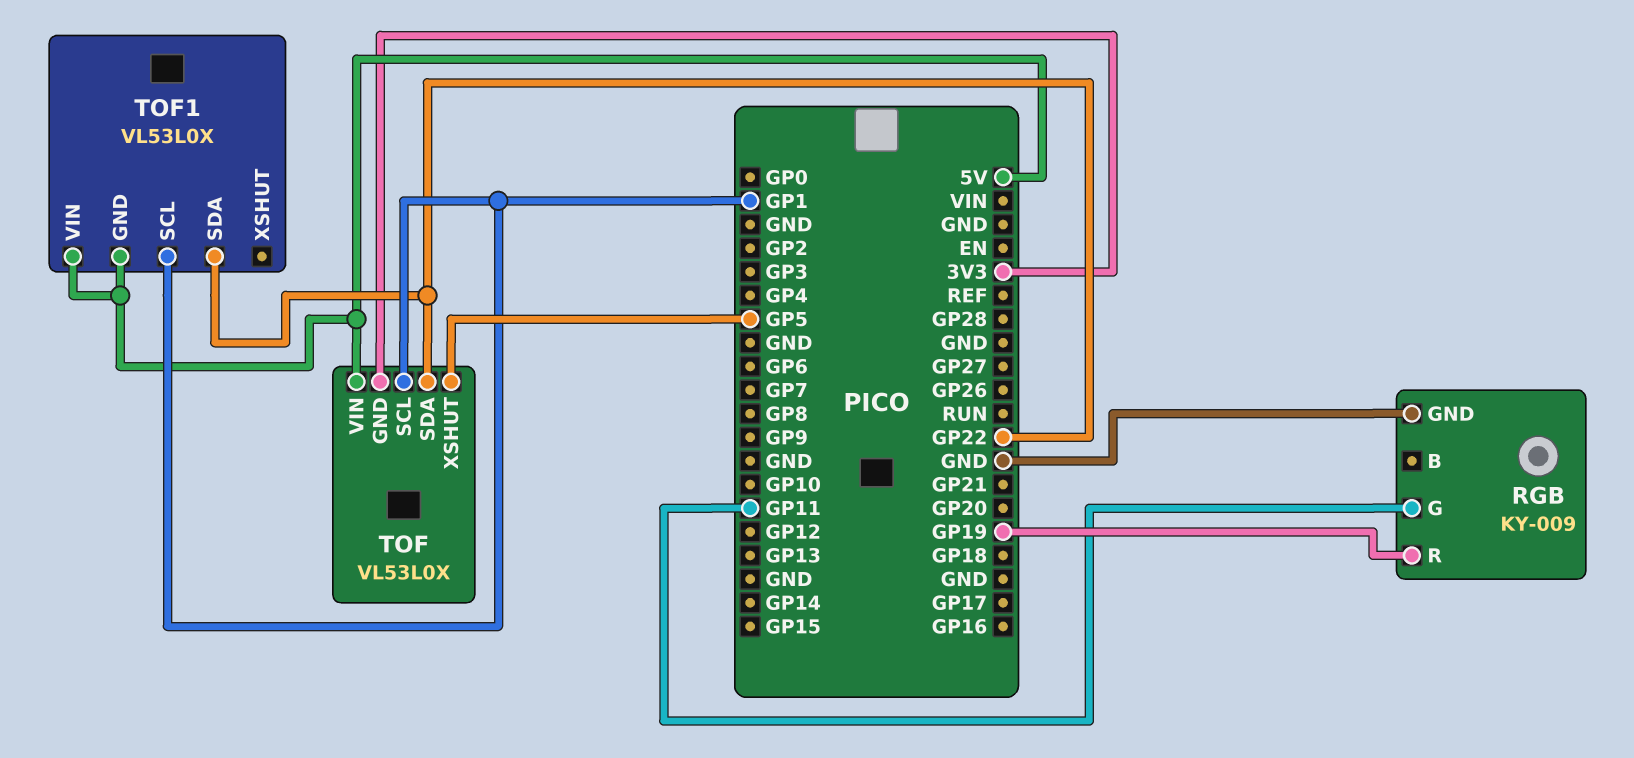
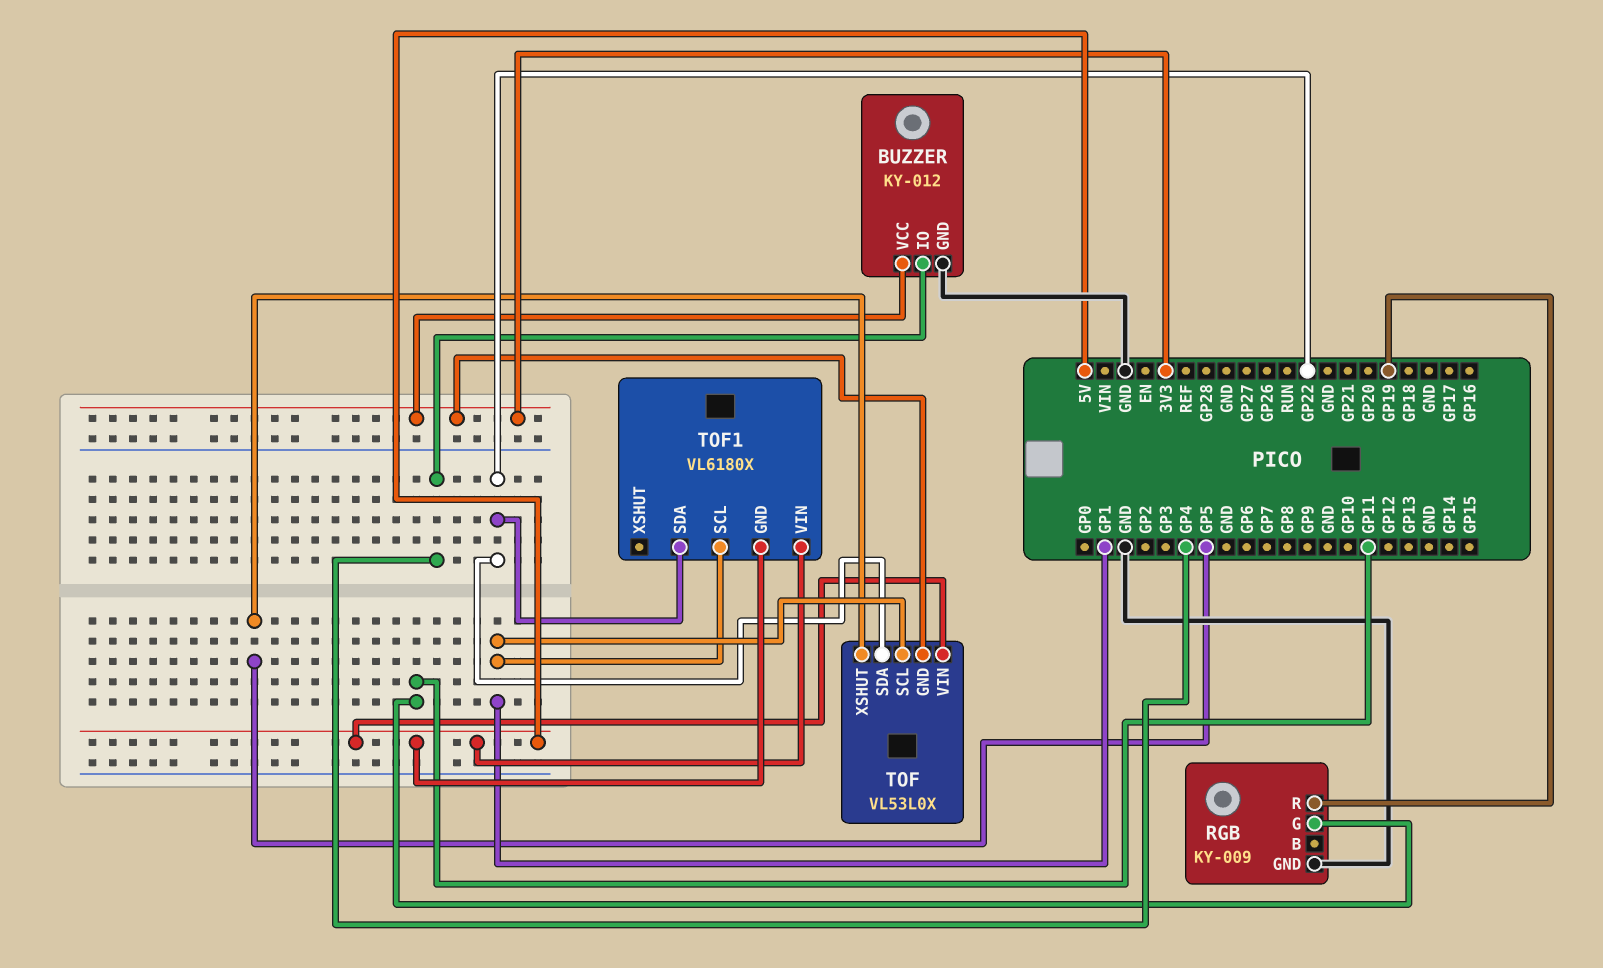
BUZZER: none -> KY-012
BUZZER pin GND: none -> GND
BUZZER pin IO: none -> GP4
BUZZER pin VCC: none -> 3V3
TOF1: VL53L0X -> VL6180X

